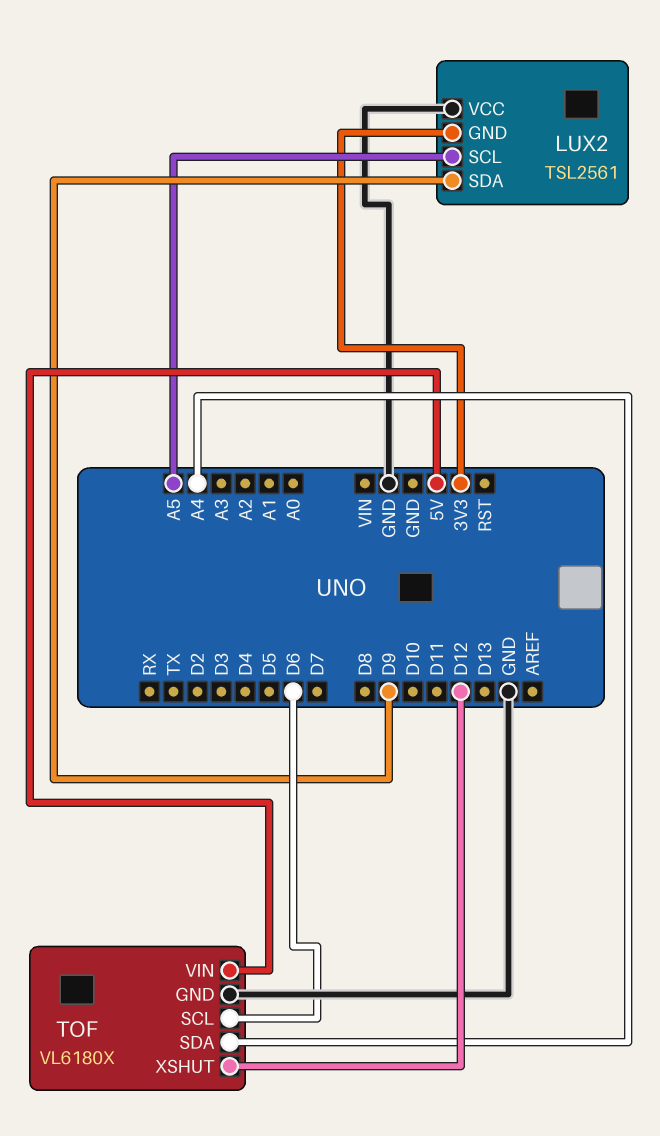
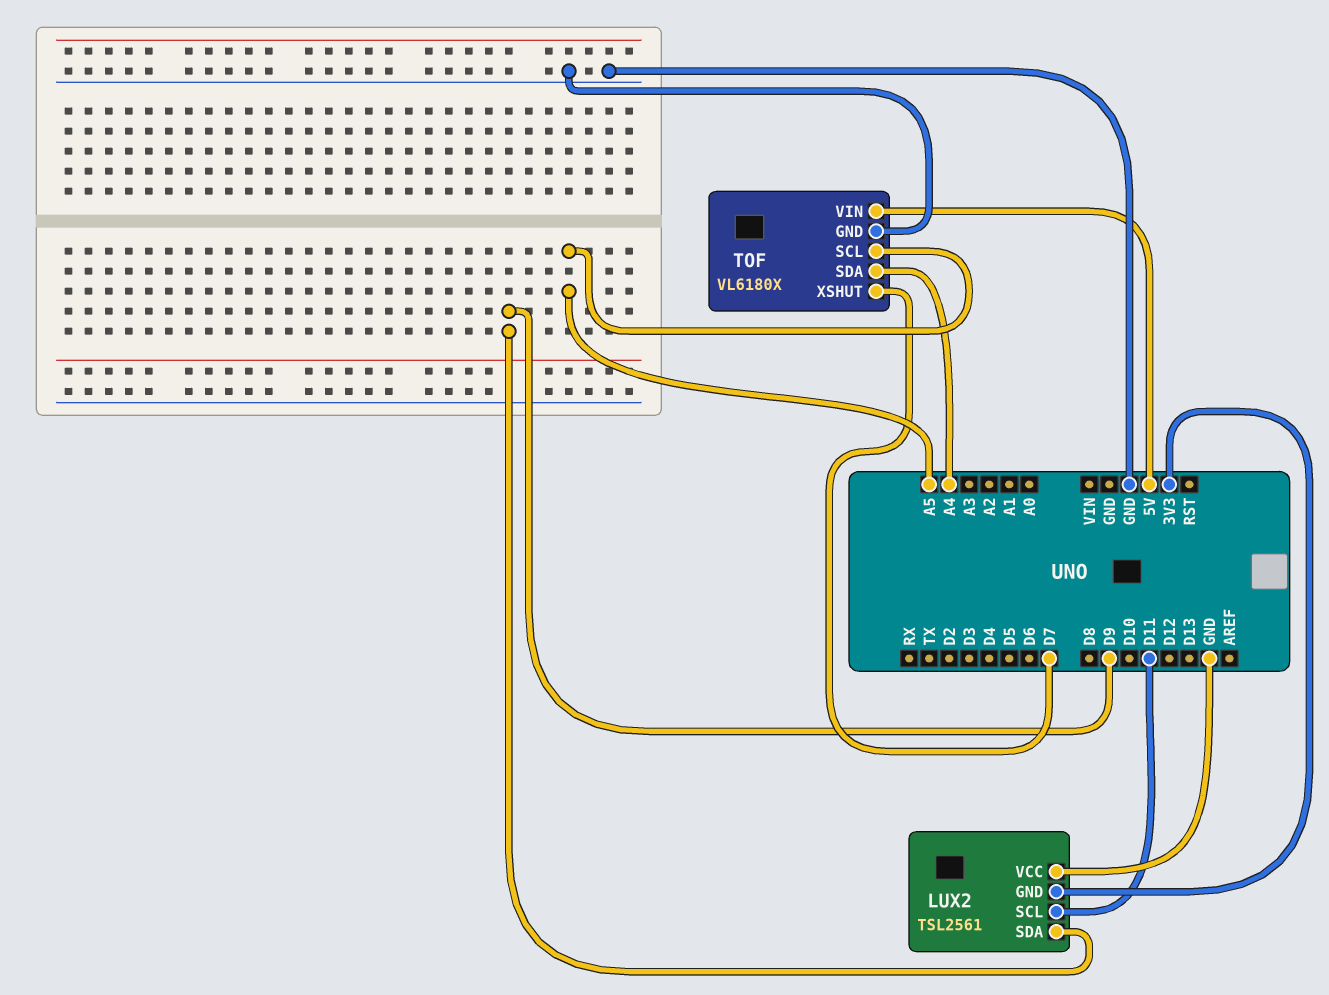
LUX2 pin SCL: A5 -> D11
TOF pin SCL: D6 -> A5
TOF pin XSHUT: D12 -> D7

